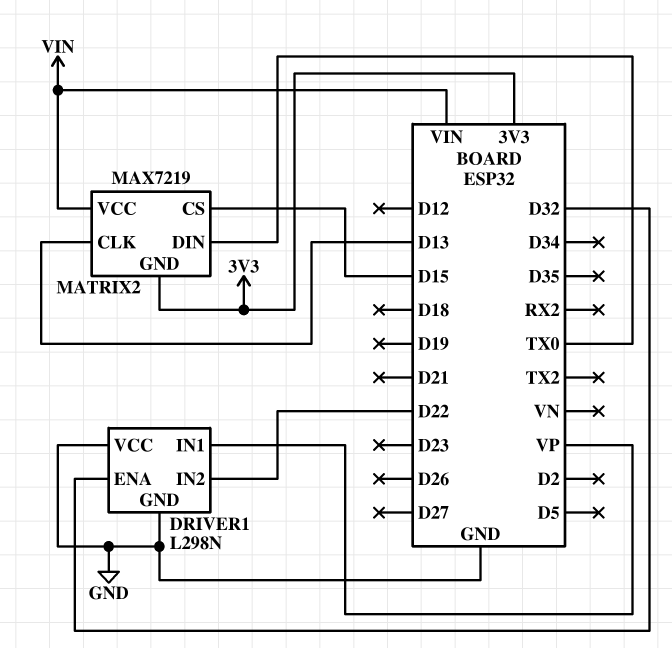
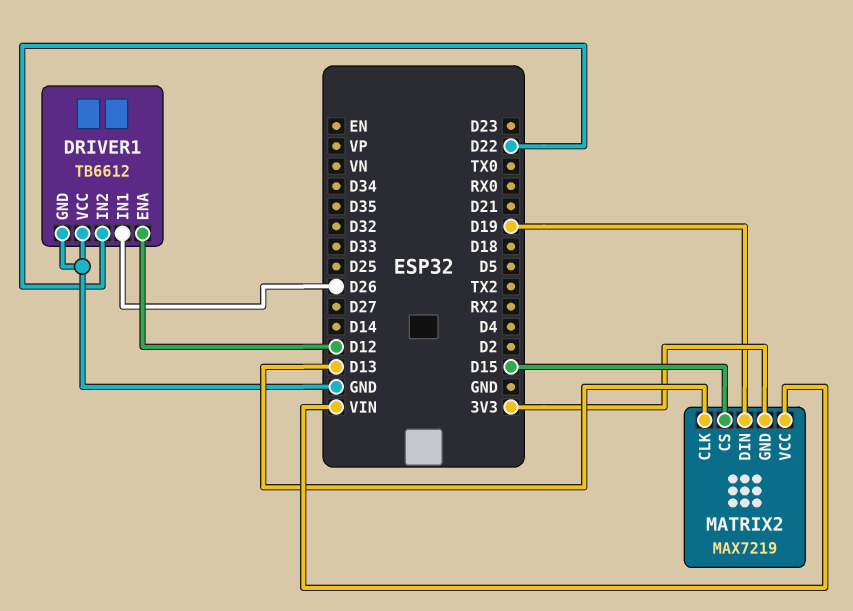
DRIVER1: L298N -> TB6612
DRIVER1 pin ENA: D32 -> D12
DRIVER1 pin IN1: VP -> D26
MATRIX2 pin DIN: TX0 -> D19

